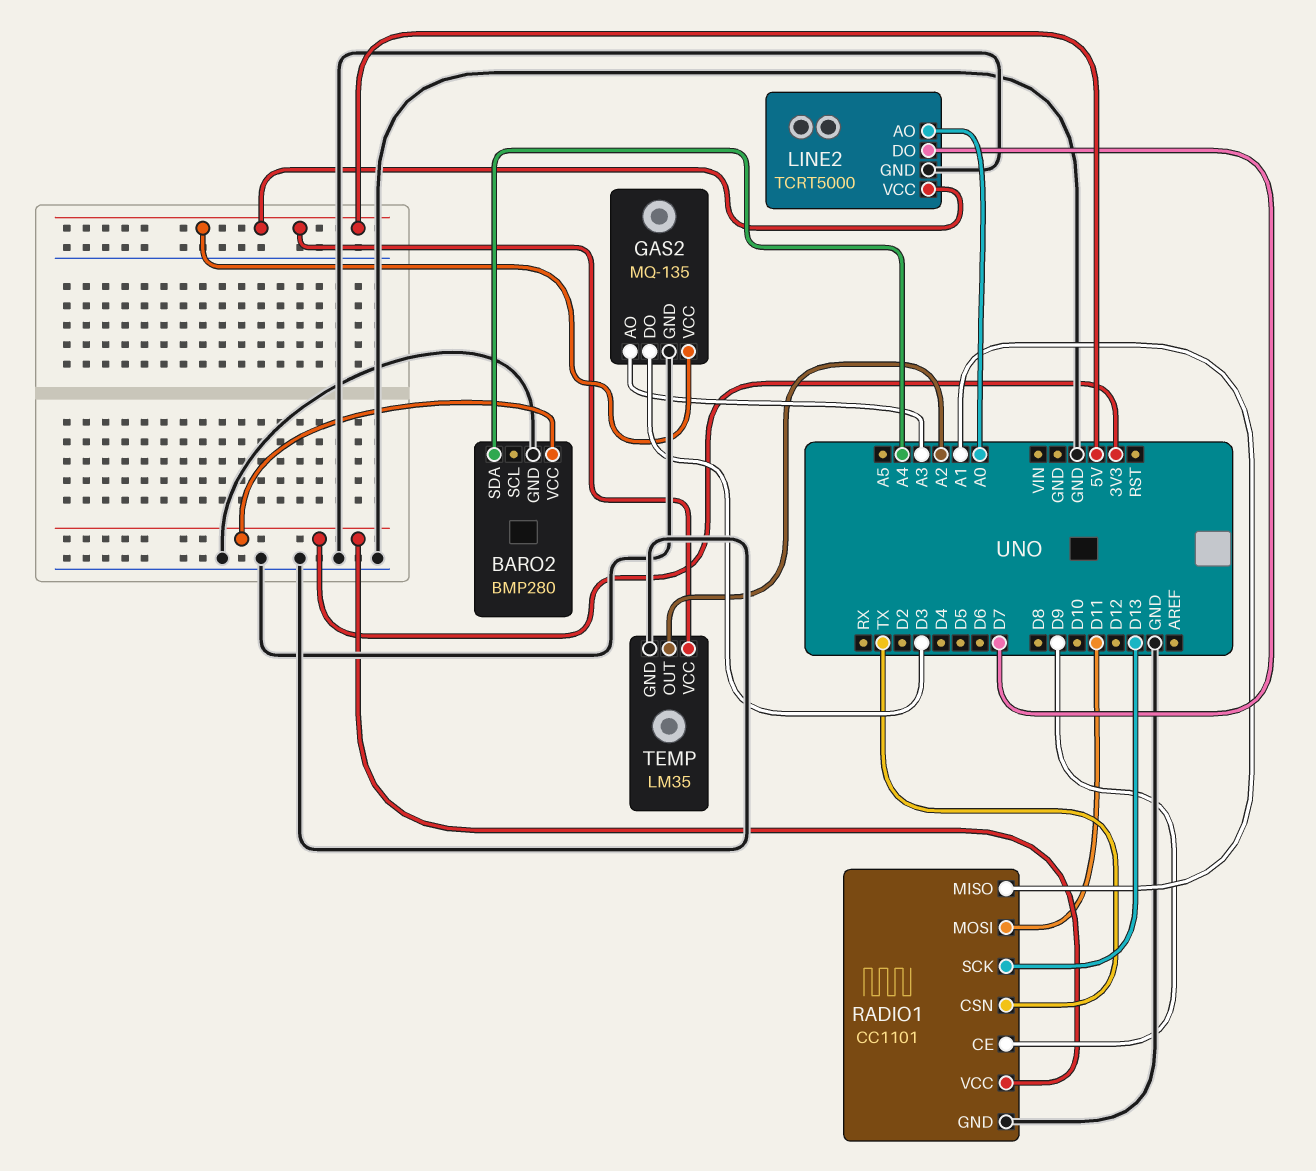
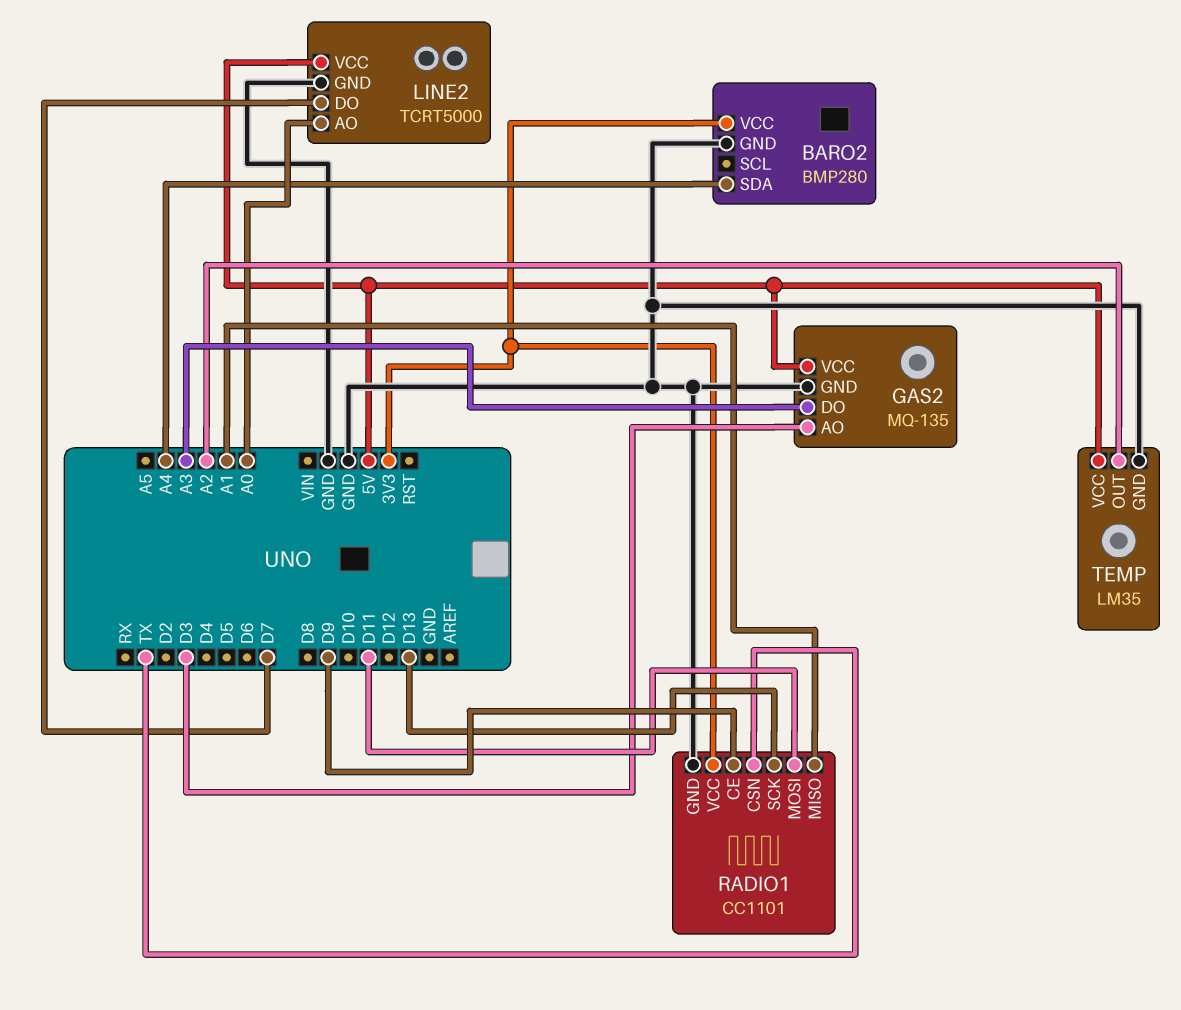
GAS2 pin AO: A3 -> D3
GAS2 pin DO: D3 -> A3

